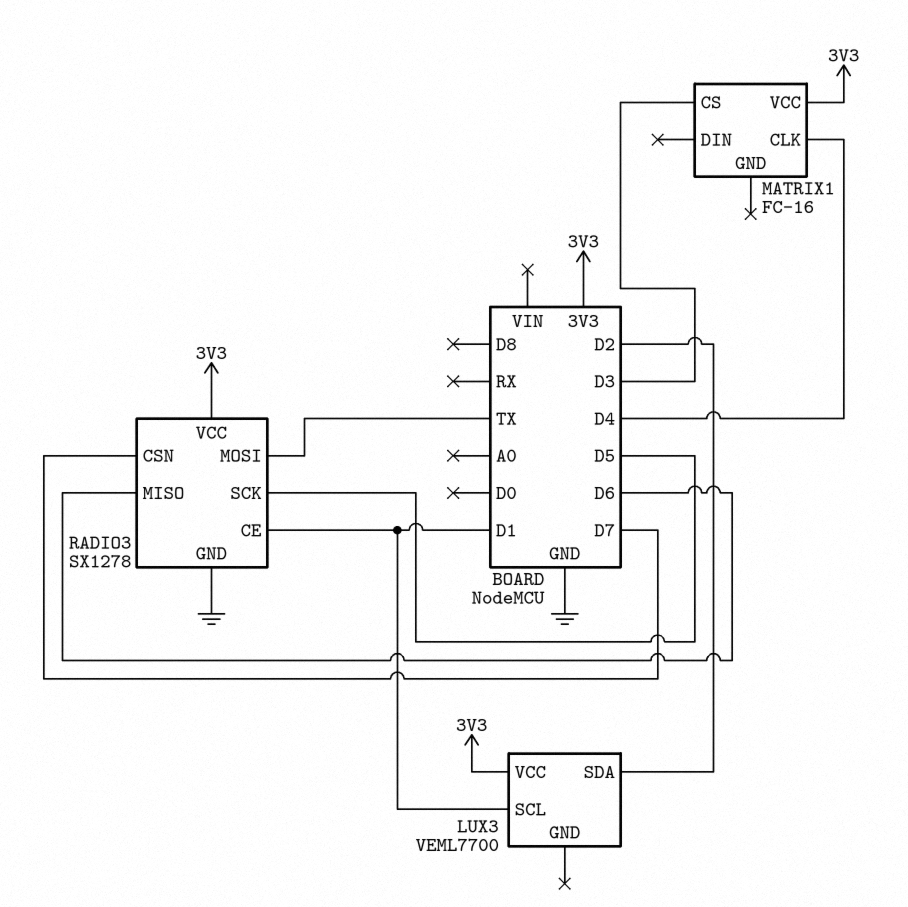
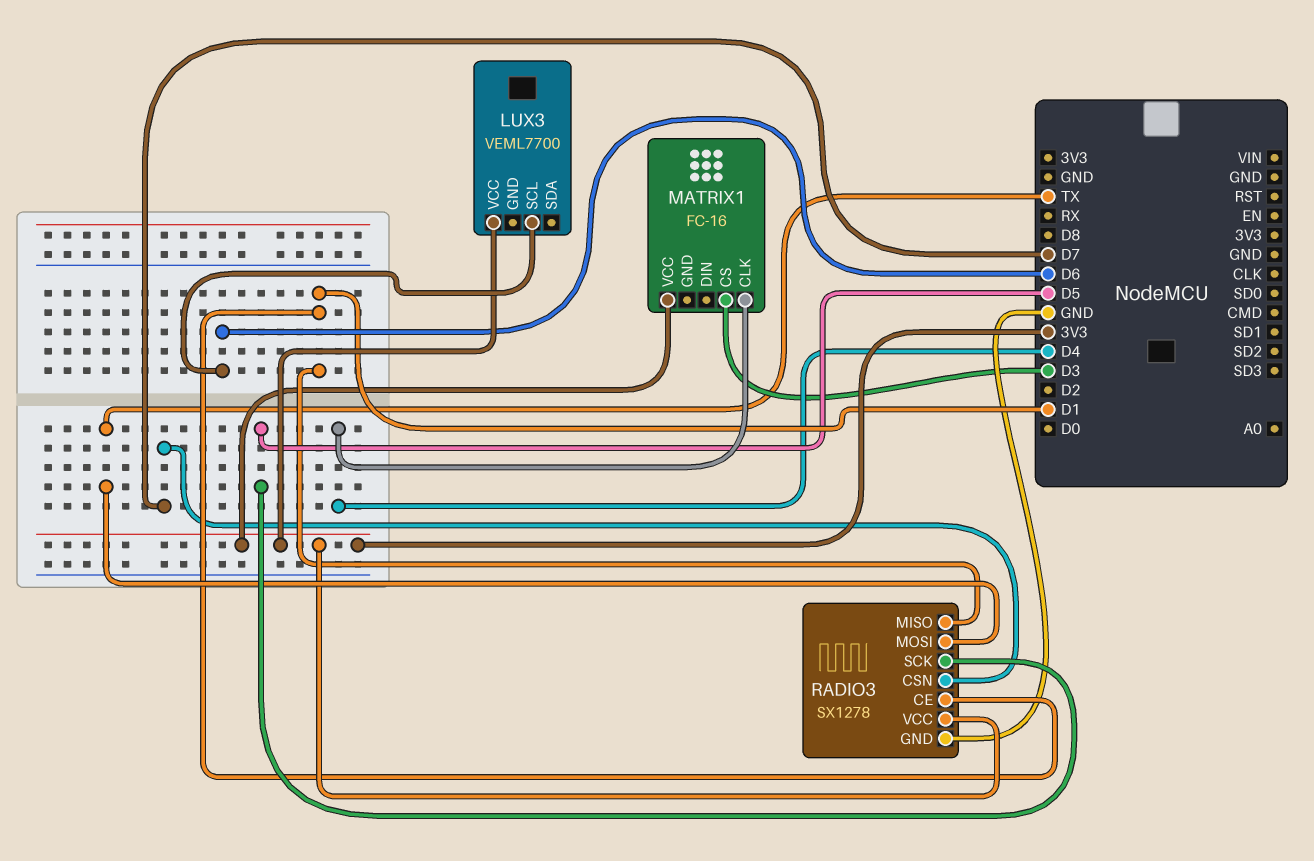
LUX3 pin SCL: D1 -> D6
LUX3 pin SDA: D2 -> none
RADIO3 pin MISO: D6 -> D1

